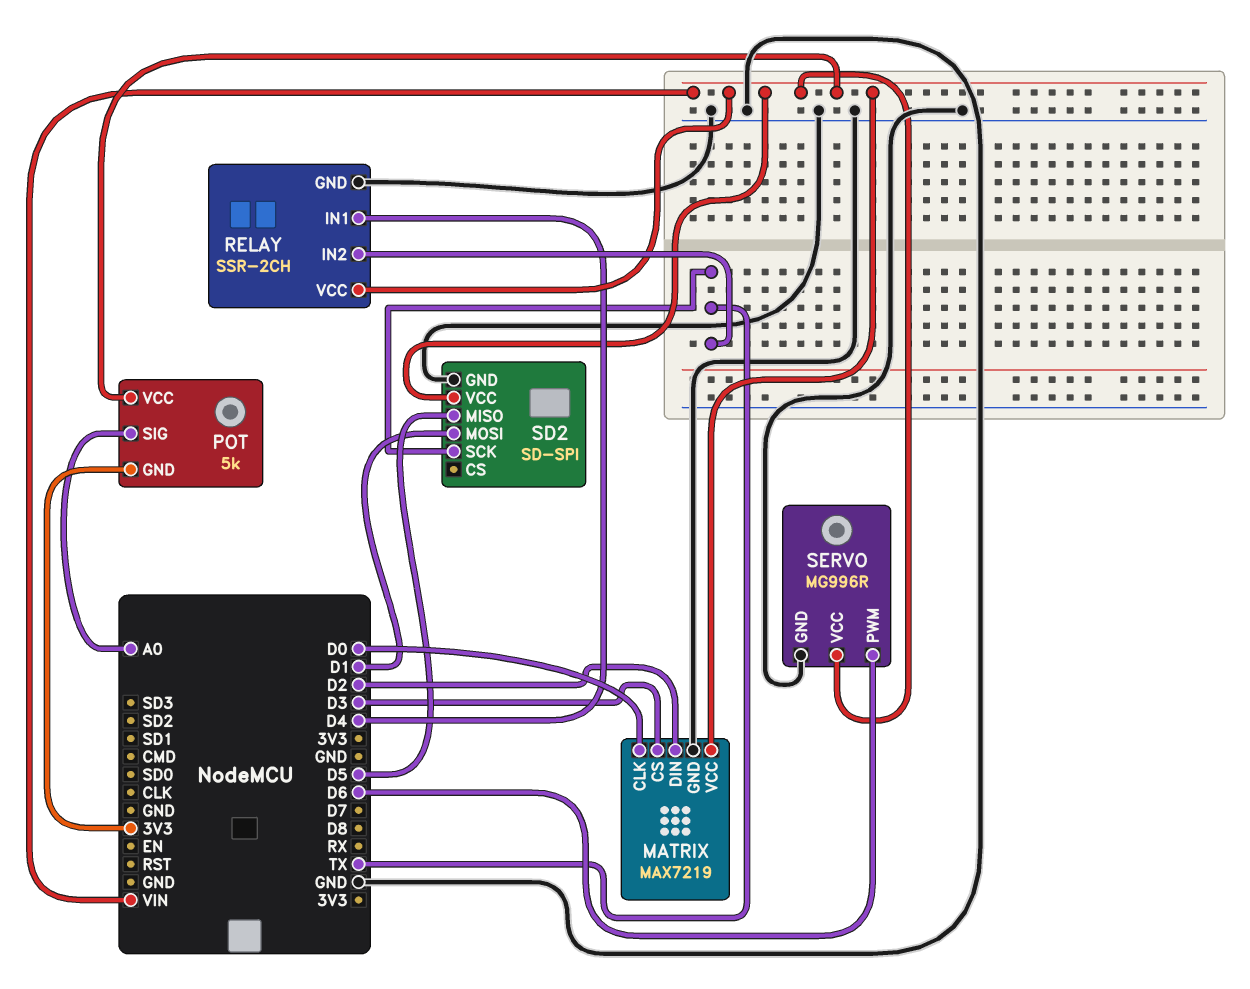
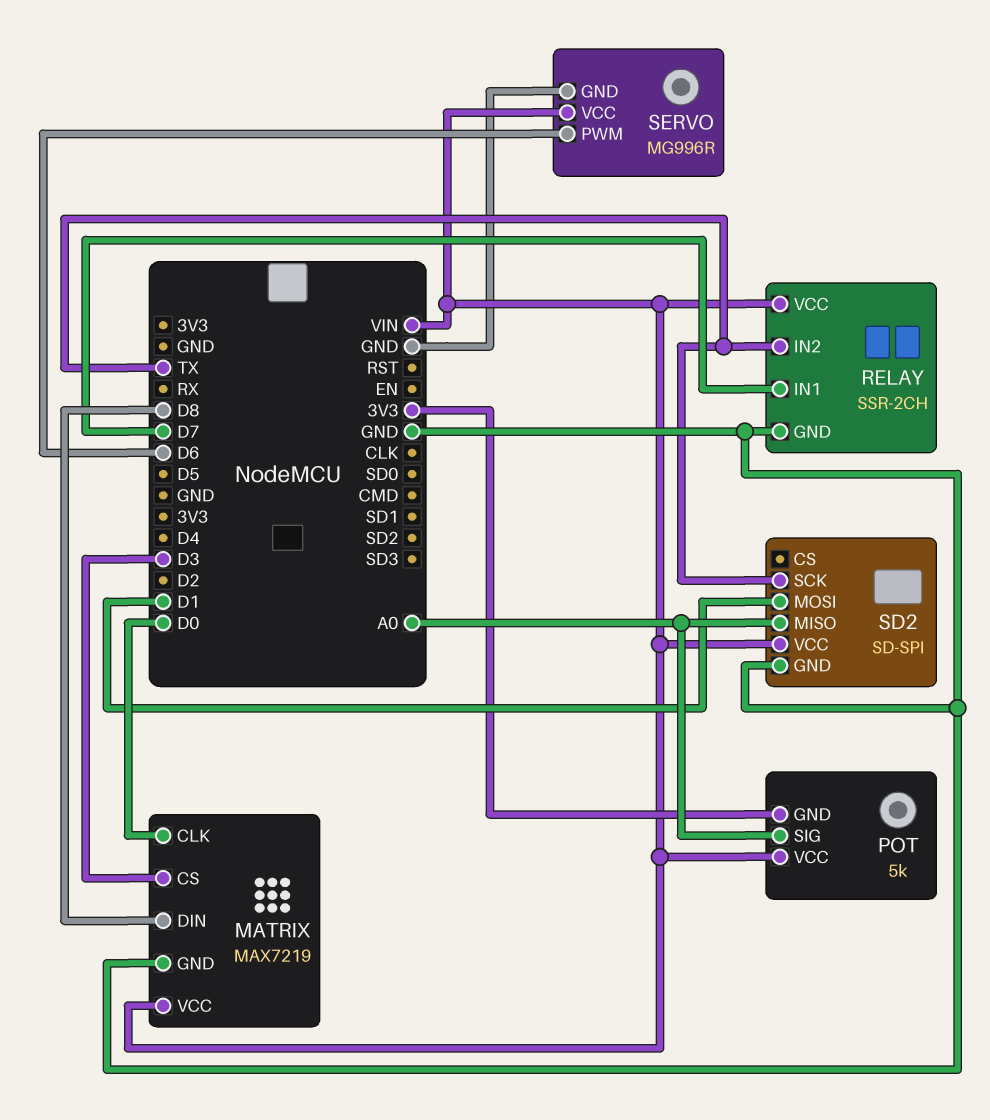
MATRIX pin DIN: D2 -> D8
RELAY pin IN1: D4 -> D7
SD2 pin MISO: D5 -> A0

